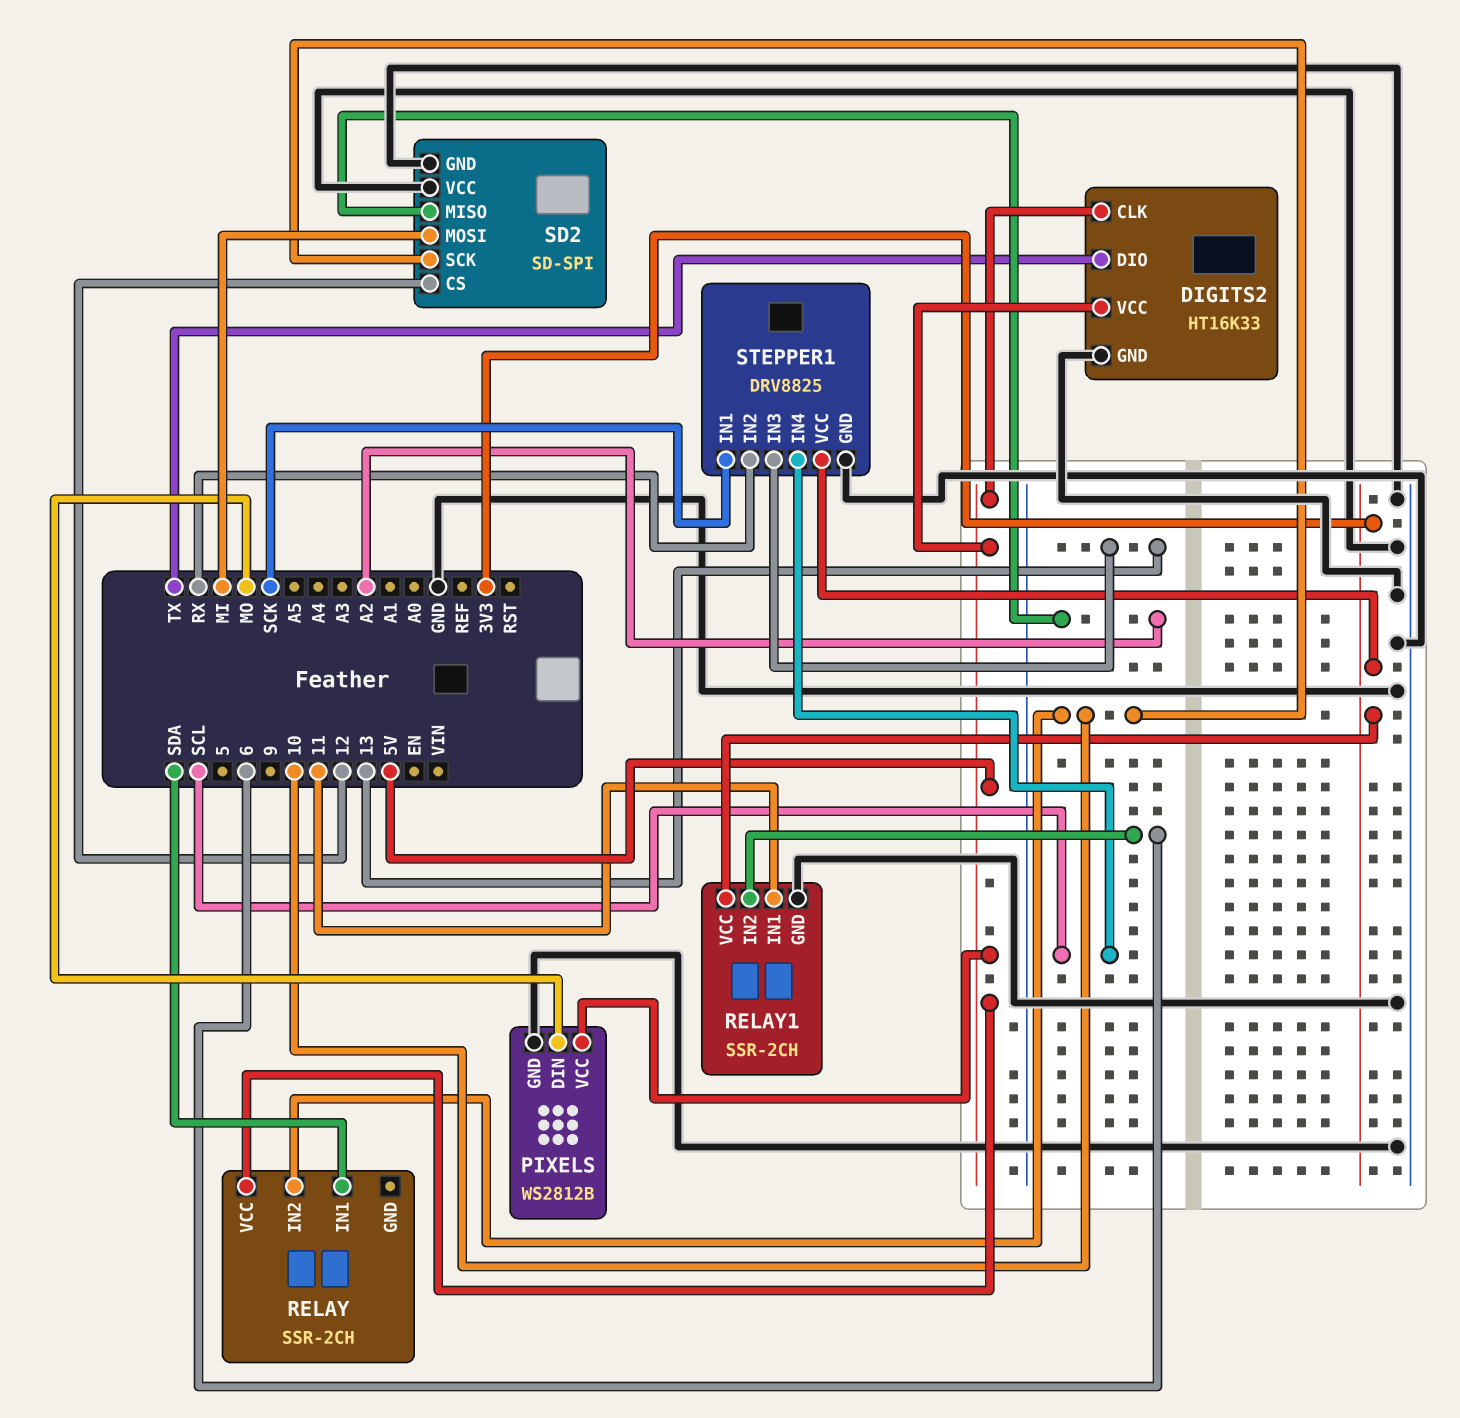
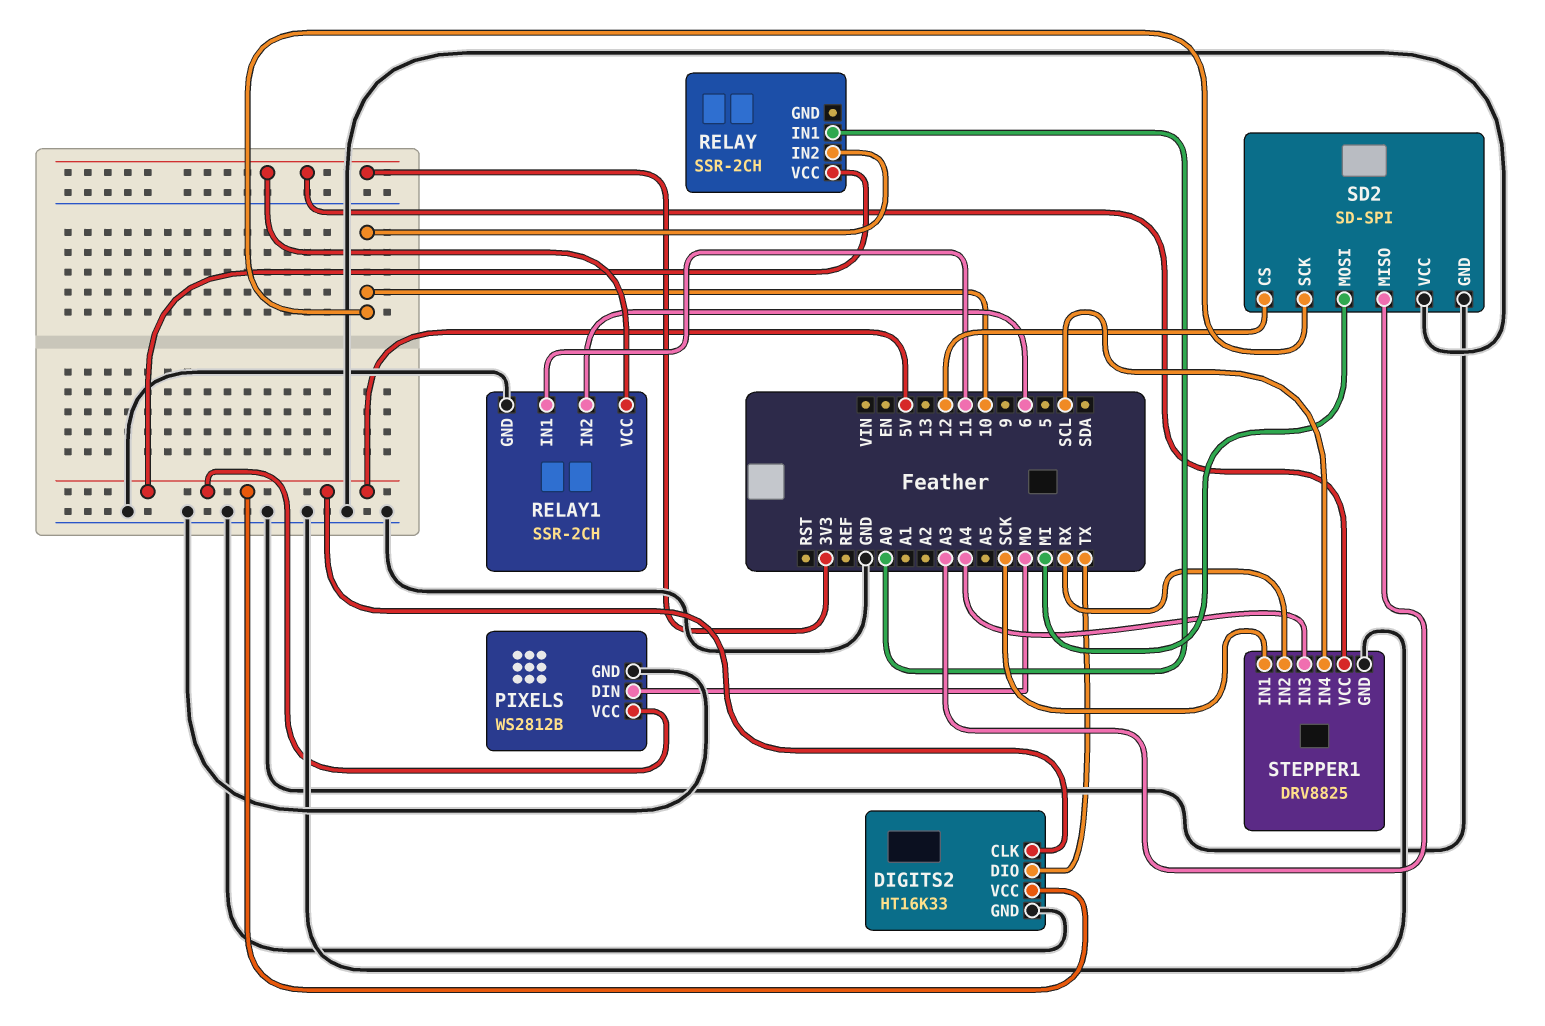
RELAY pin IN1: SDA -> A0
SD2 pin MISO: A2 -> A3
STEPPER1 pin IN3: 13 -> A4

